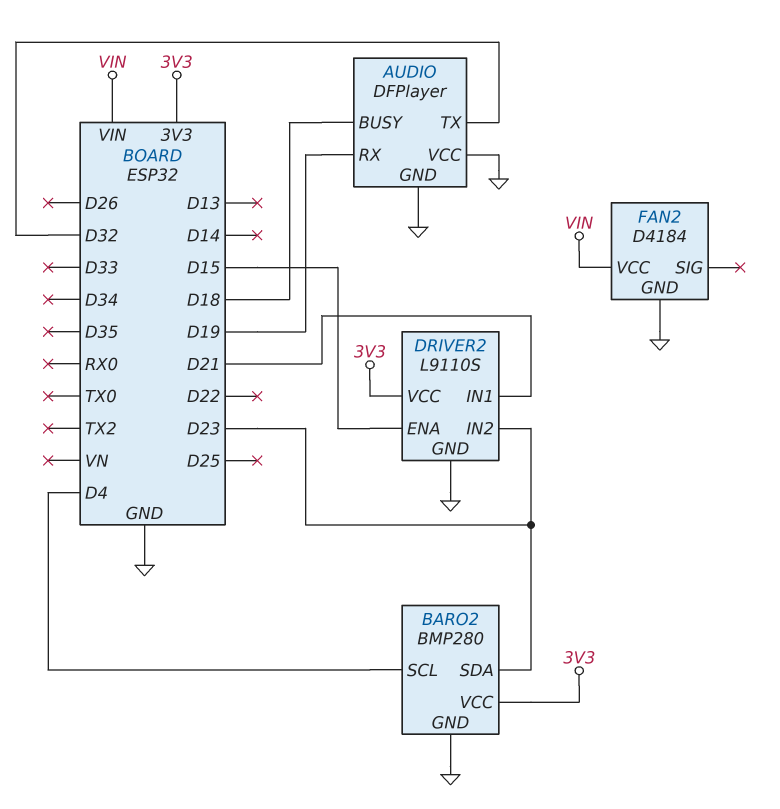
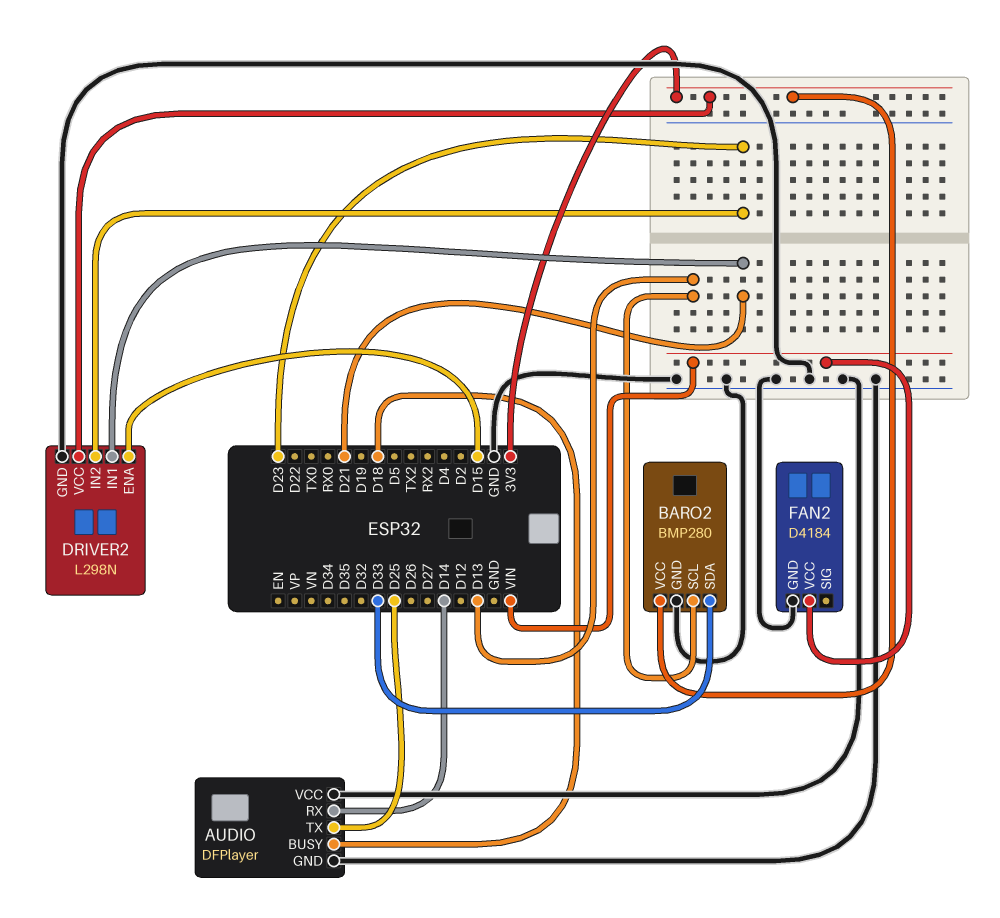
AUDIO pin RX: D19 -> D14
AUDIO pin TX: D32 -> D25
BARO2 pin SCL: D4 -> D13
BARO2 pin SDA: D23 -> D33
DRIVER2: L9110S -> L298N

